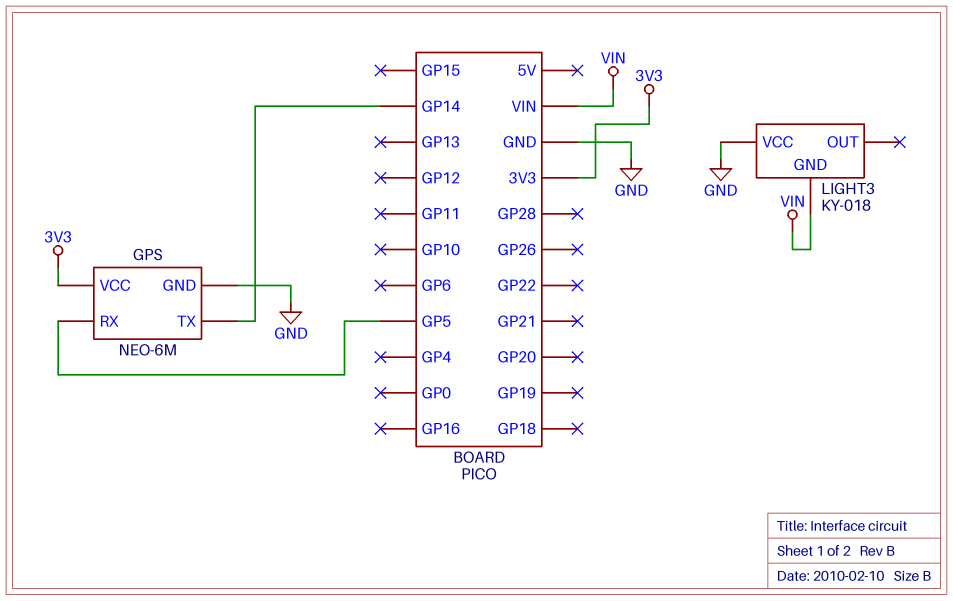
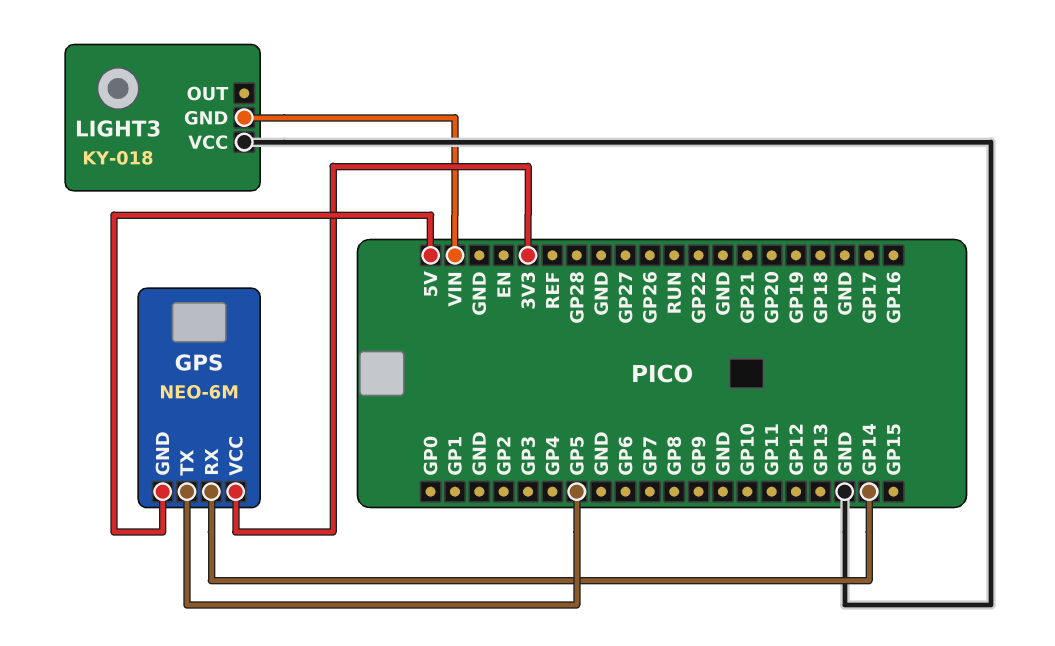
GPS pin GND: GND -> 5V
GPS pin RX: GP5 -> GP14
GPS pin TX: GP14 -> GP5

